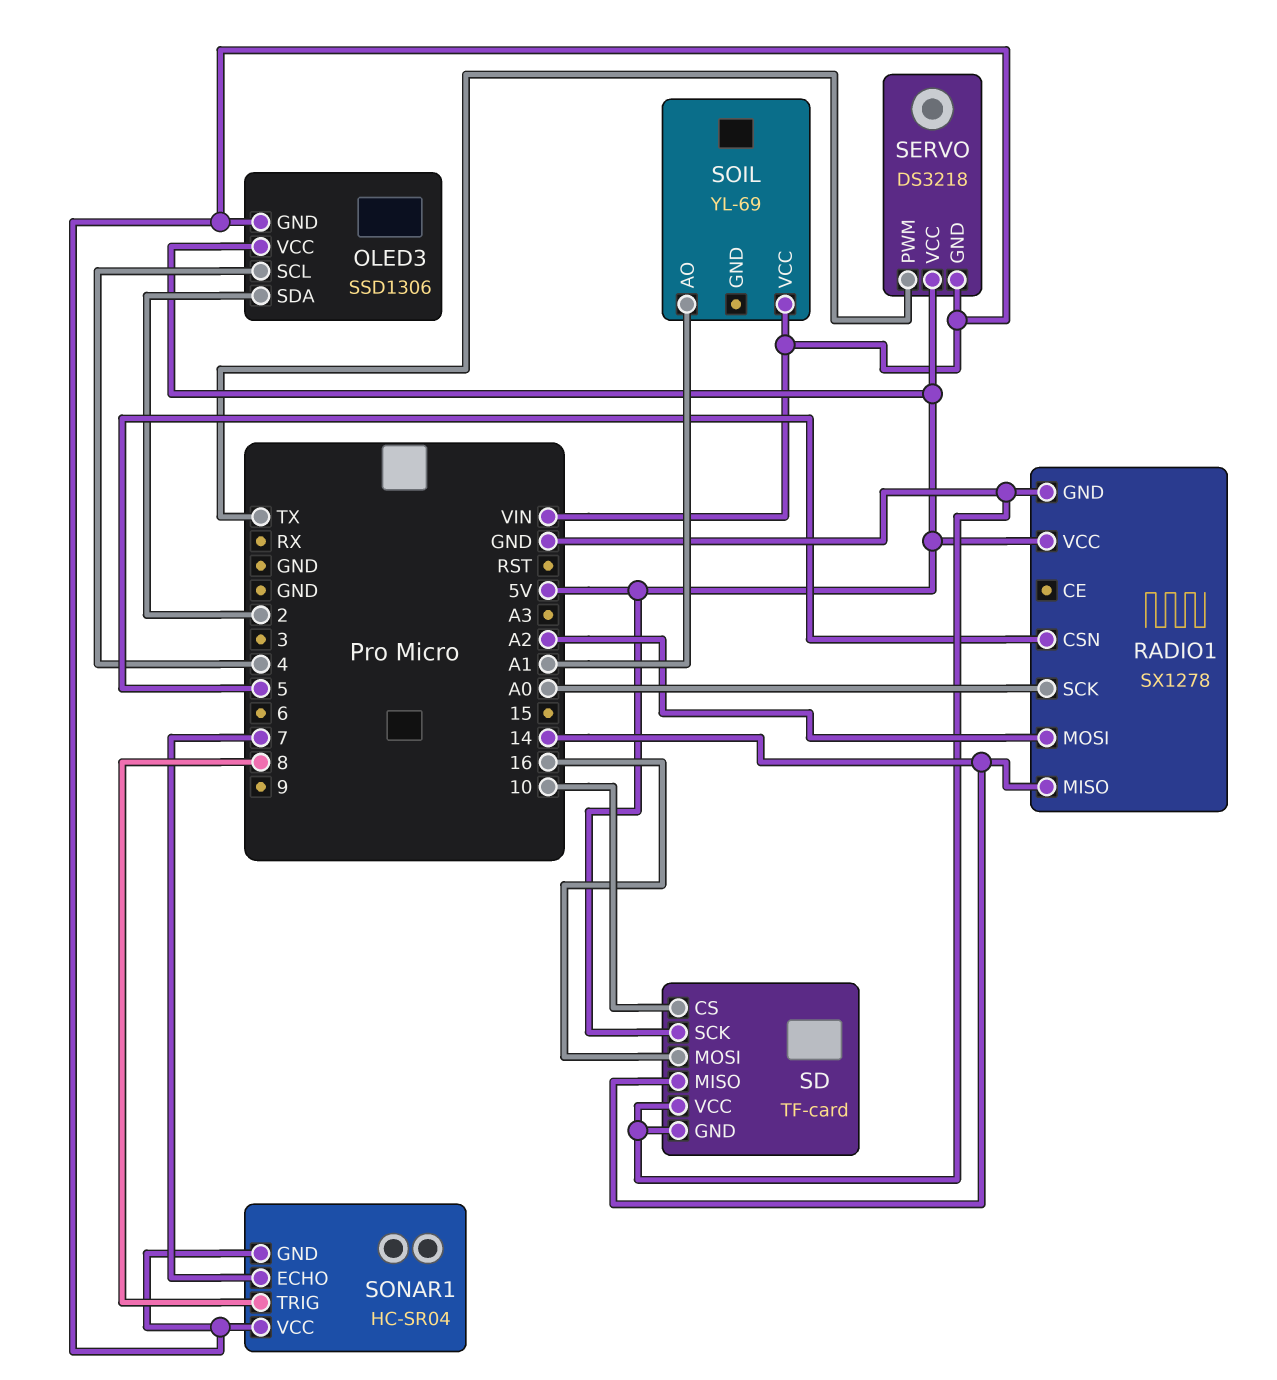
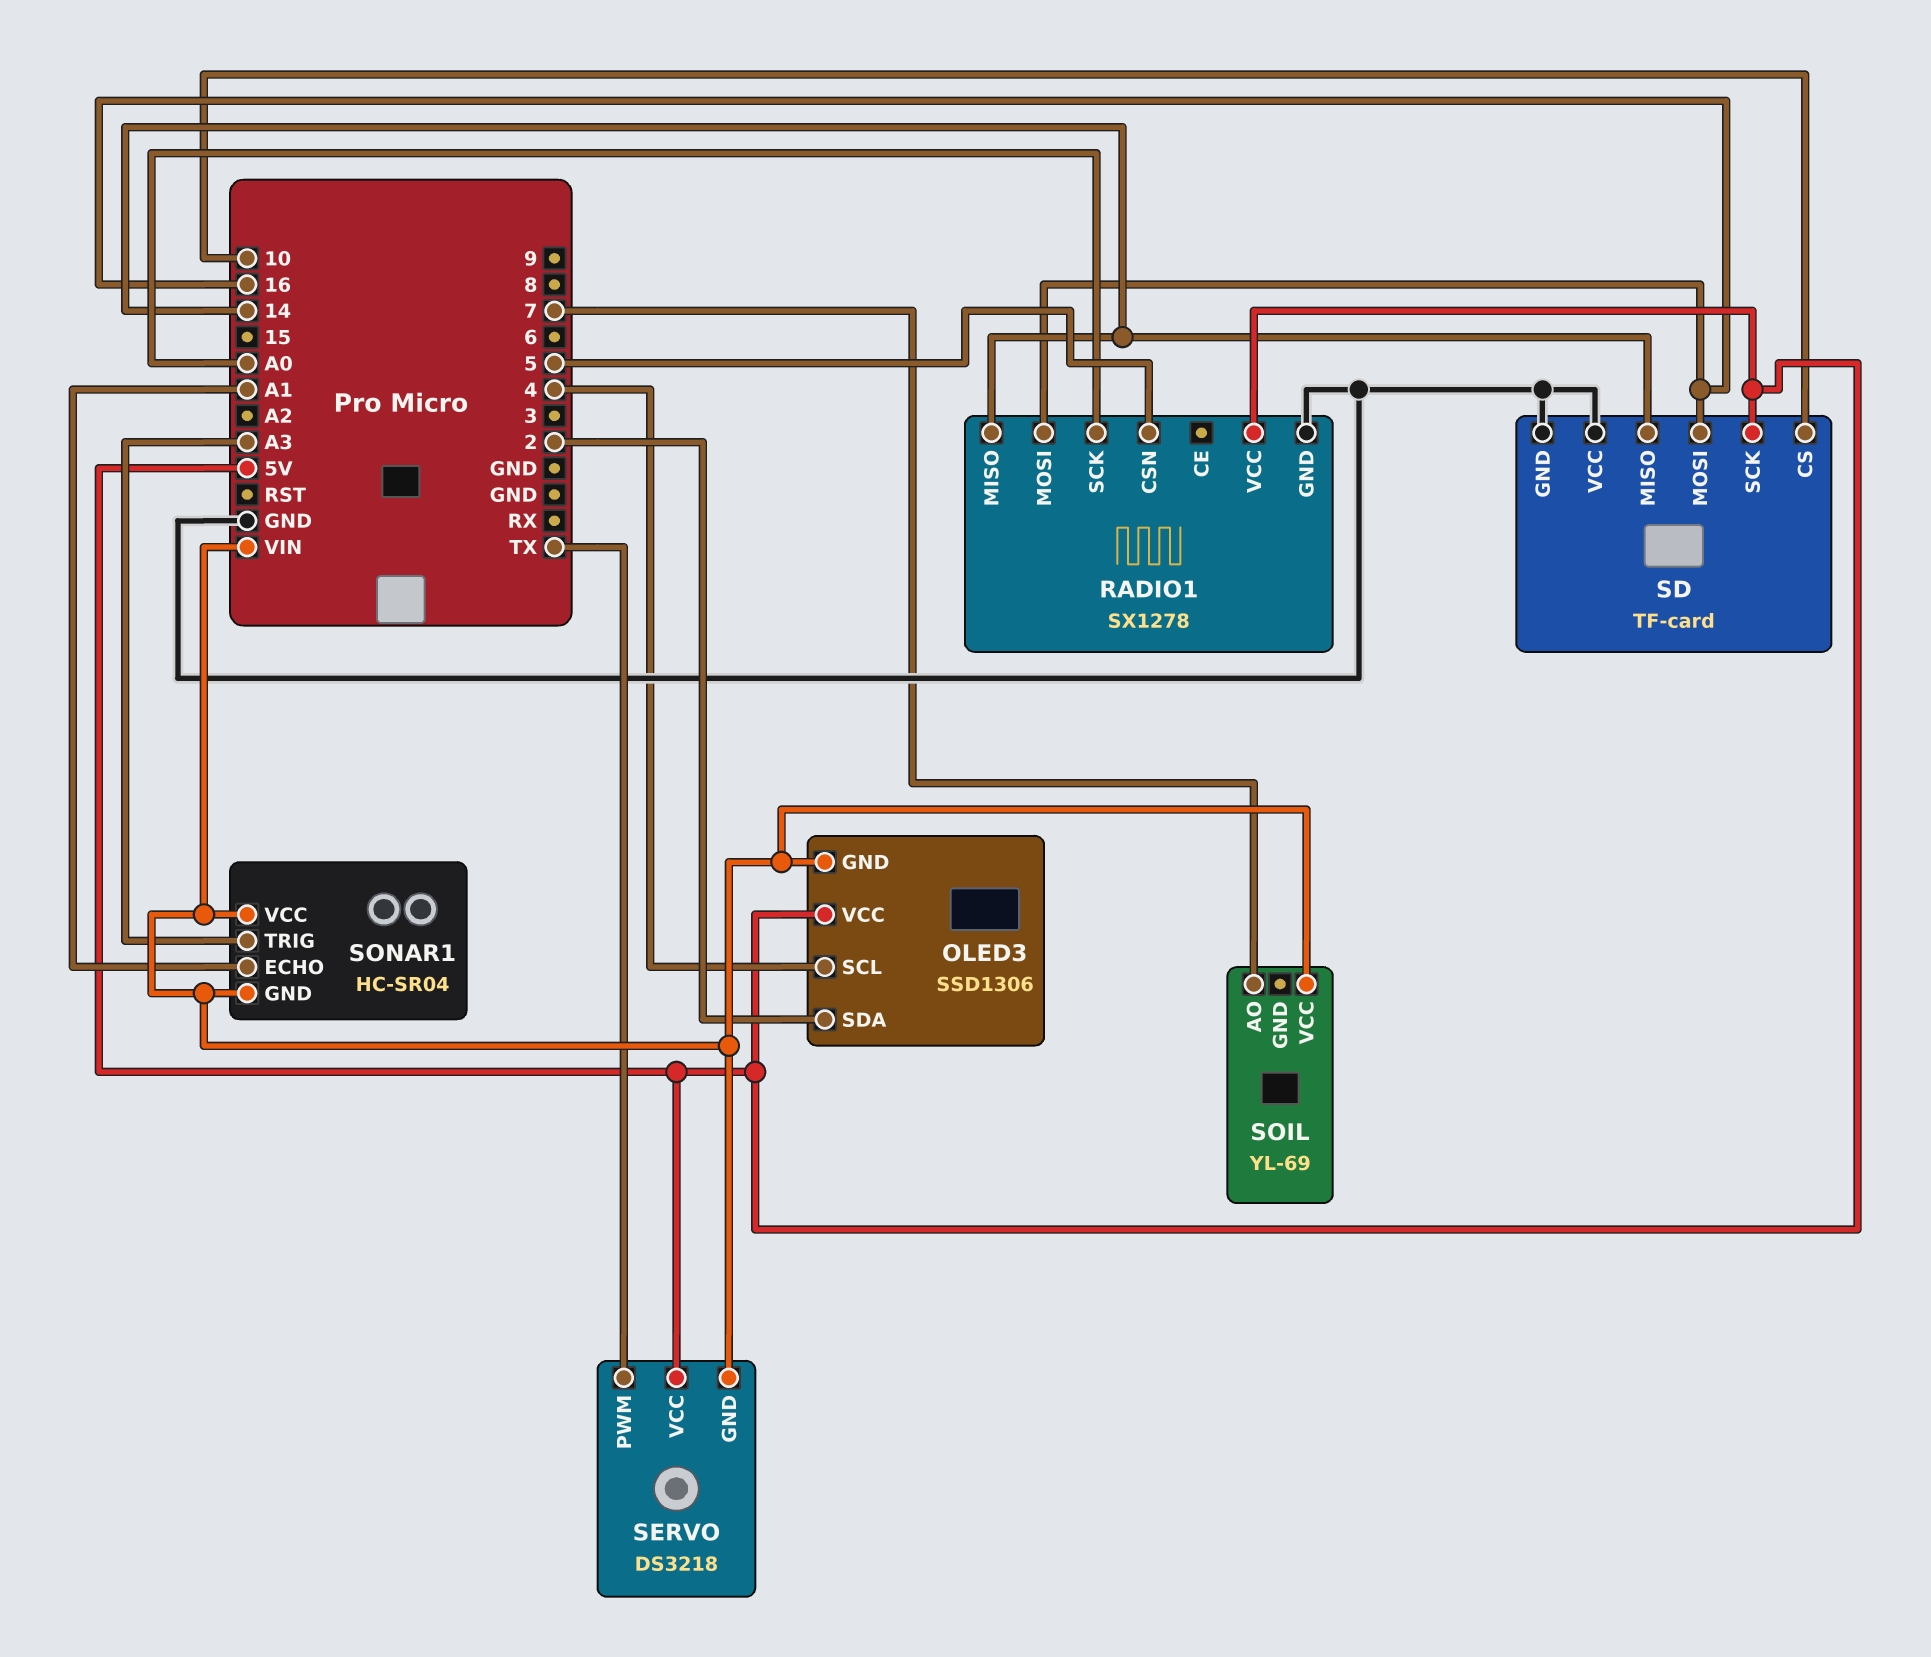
RADIO1 pin MOSI: A2 -> 16
SOIL pin AO: A1 -> 7
SONAR1 pin ECHO: 7 -> A1
SONAR1 pin TRIG: 8 -> A3

